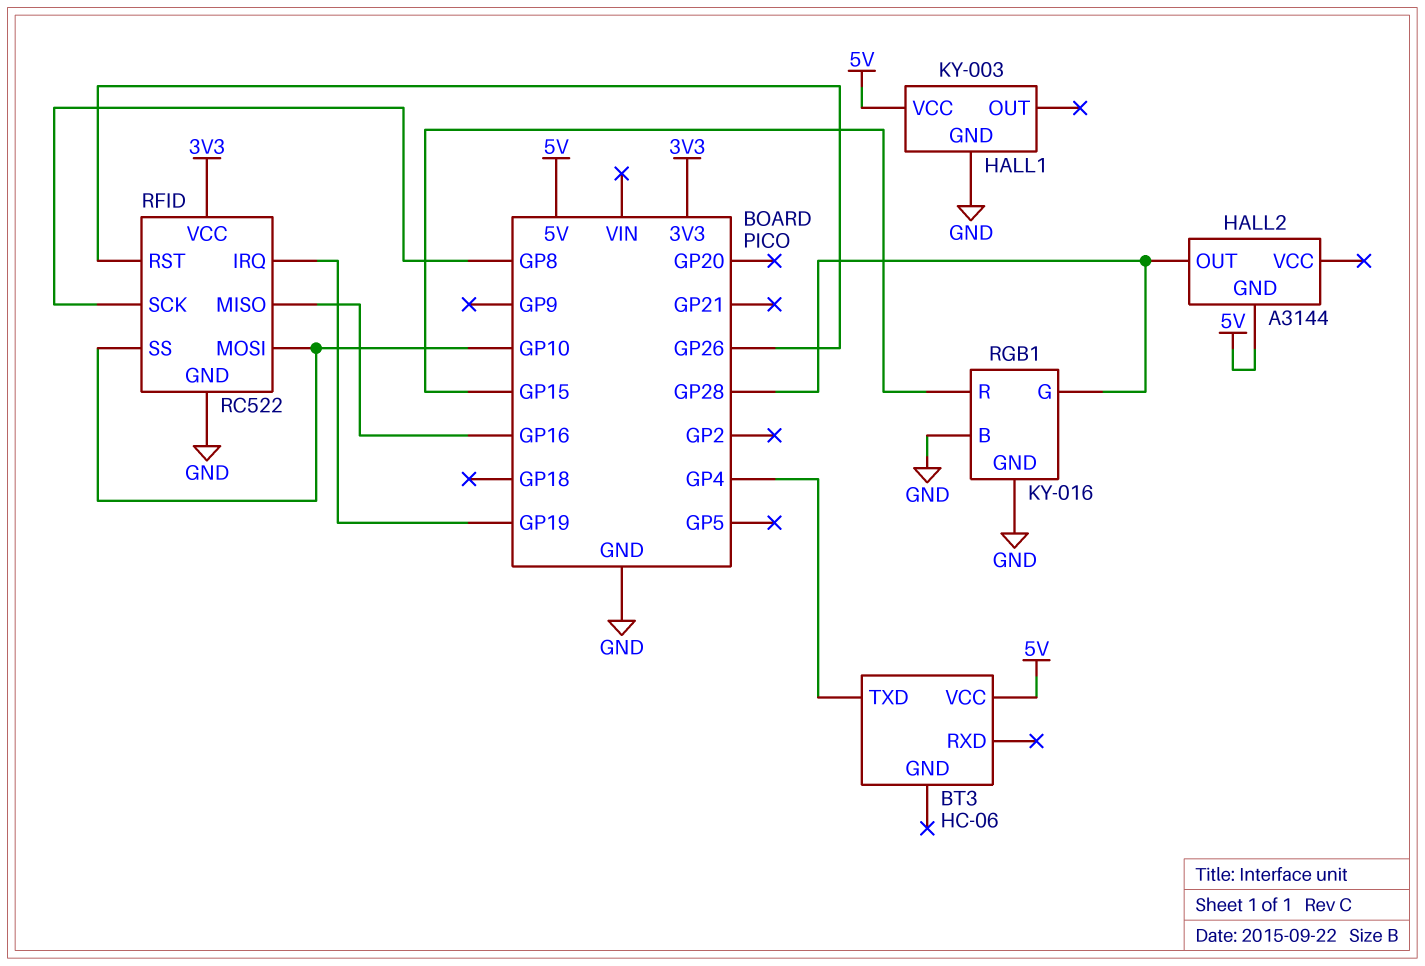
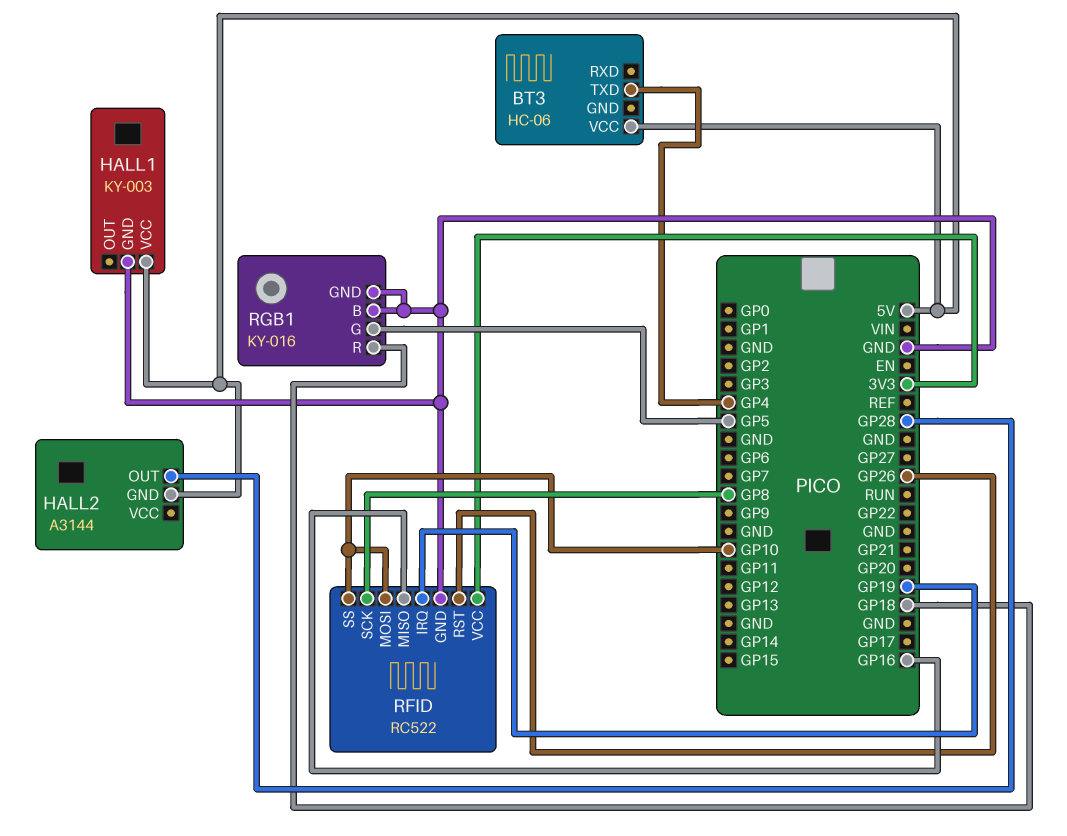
RGB1 pin G: GP28 -> GP5
RGB1 pin R: GP15 -> GP18

